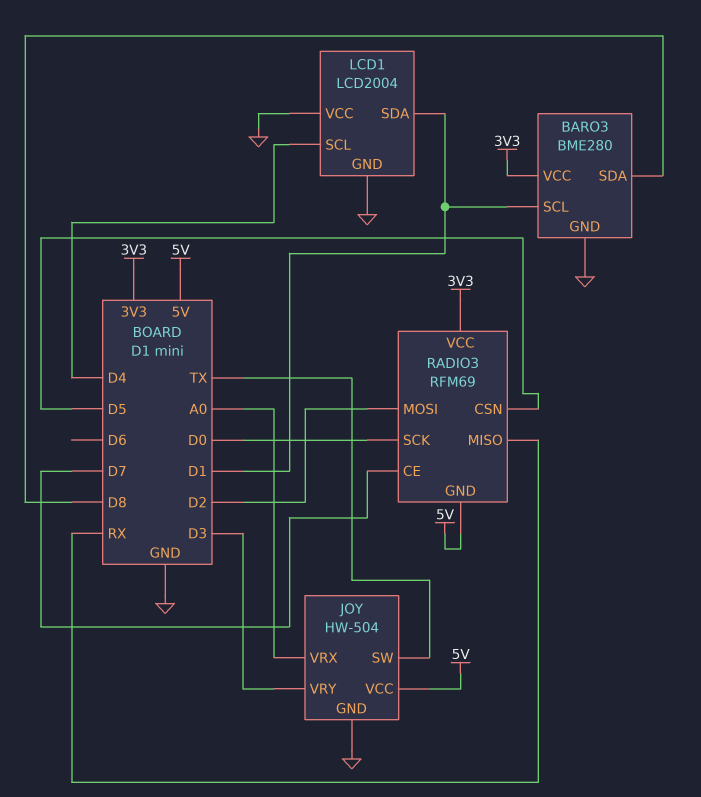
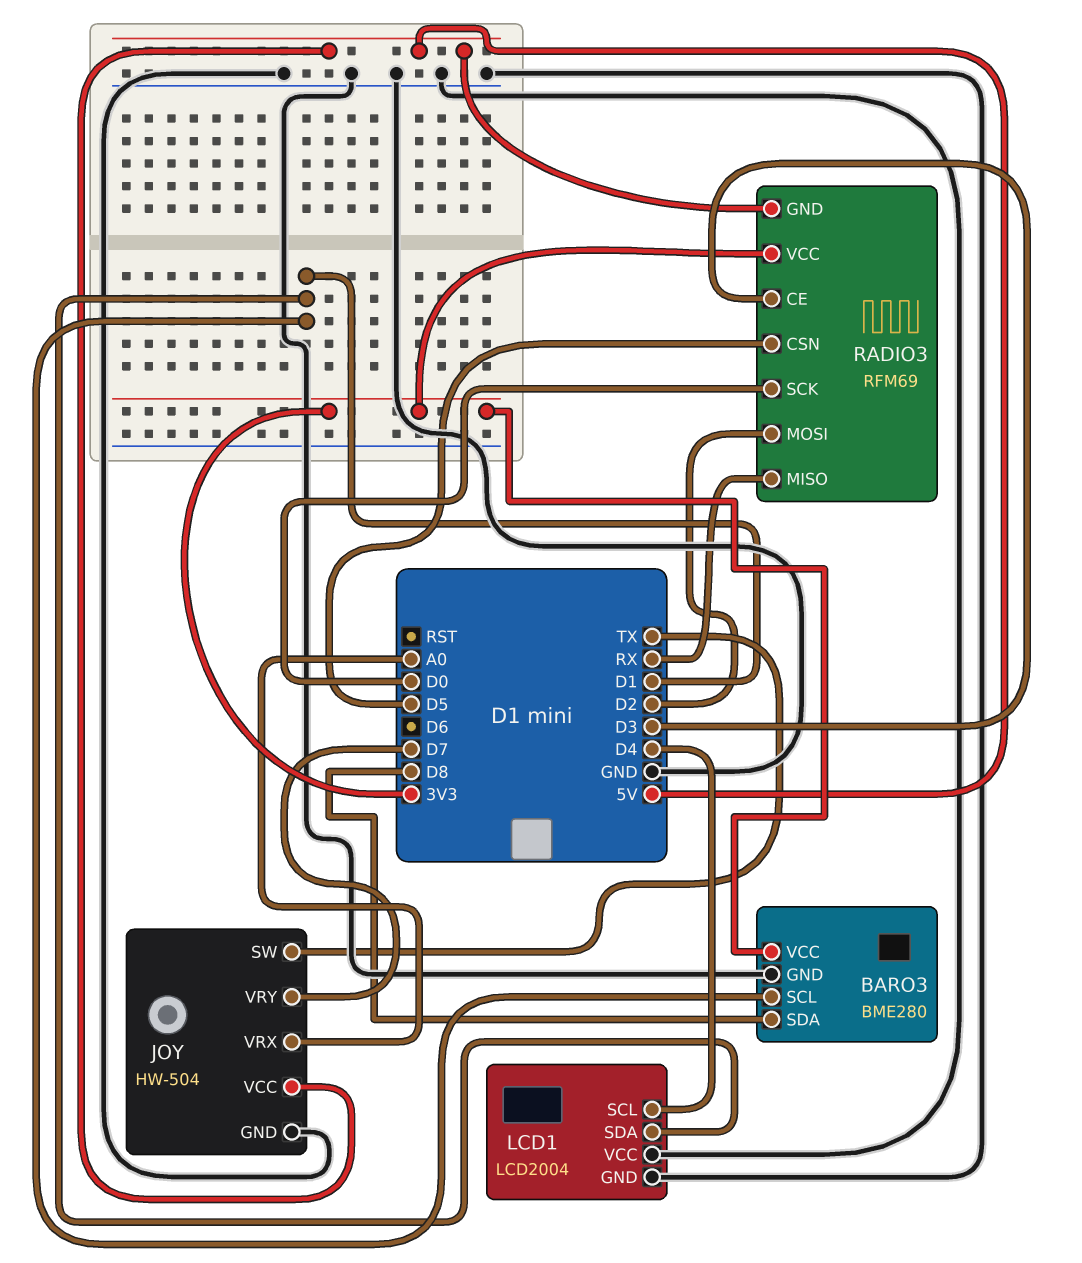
JOY pin VRY: D3 -> D7
RADIO3 pin CE: D7 -> D3

